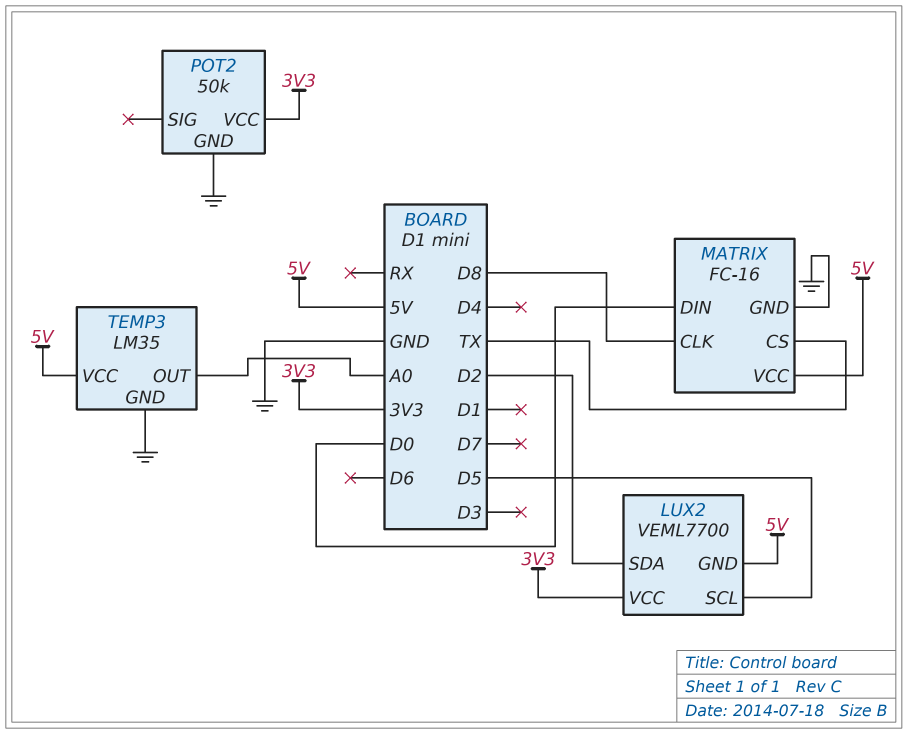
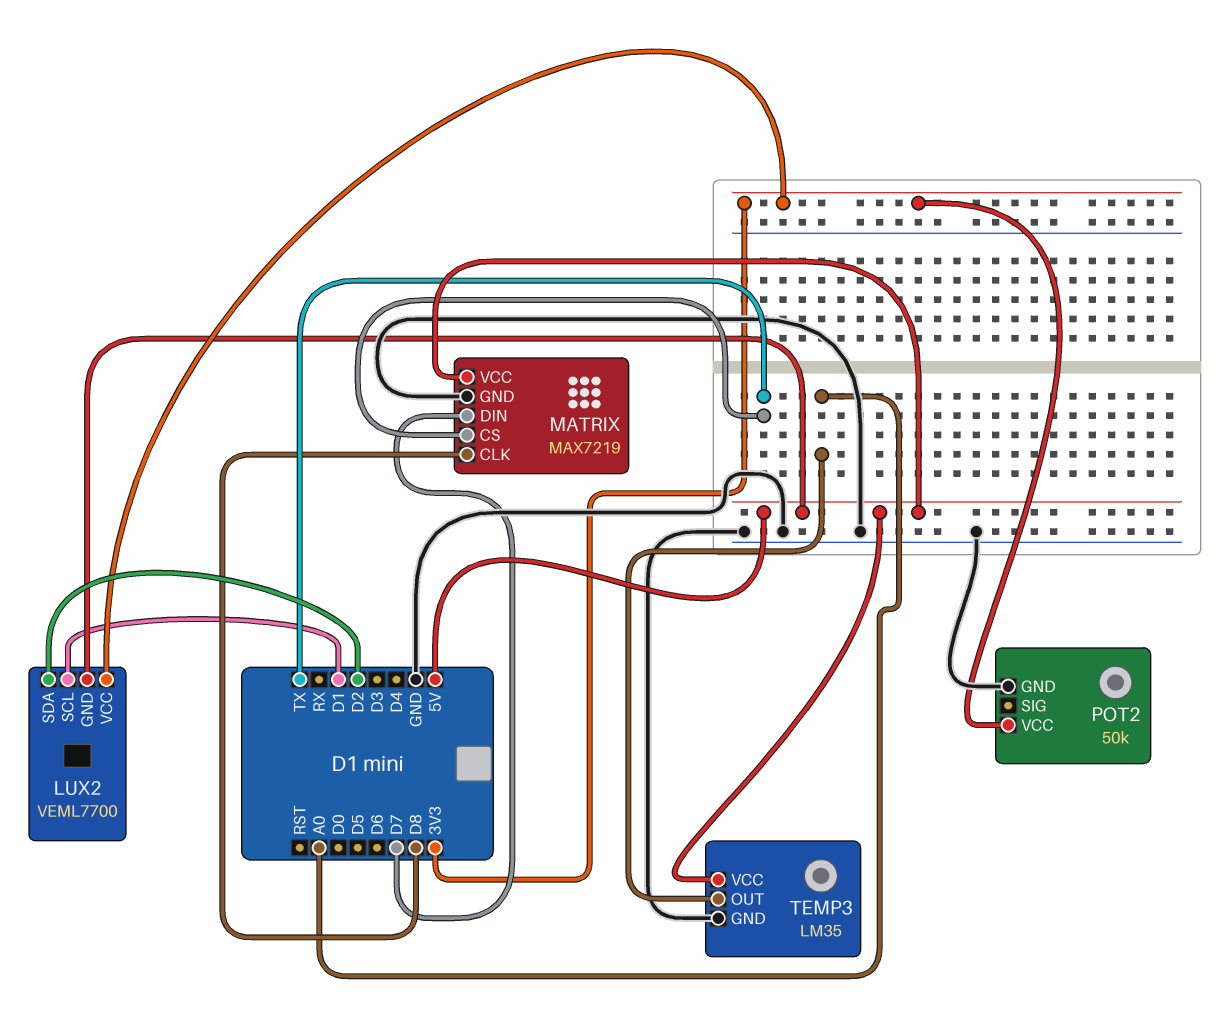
LUX2 pin SCL: D5 -> D1
MATRIX: FC-16 -> MAX7219
MATRIX pin DIN: D0 -> D7

